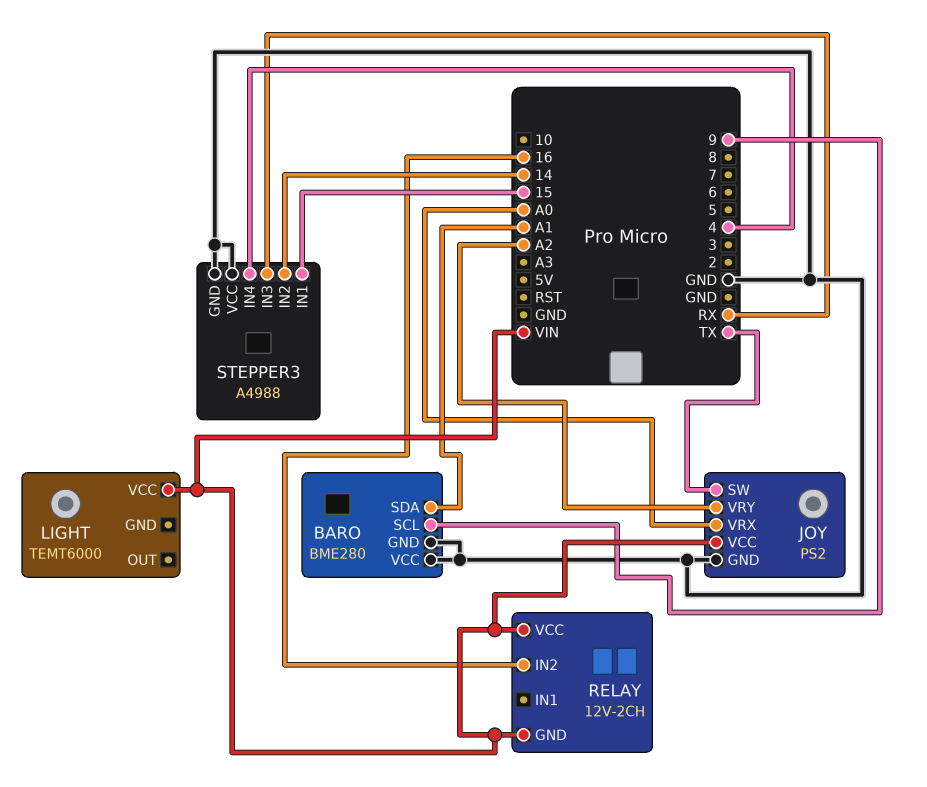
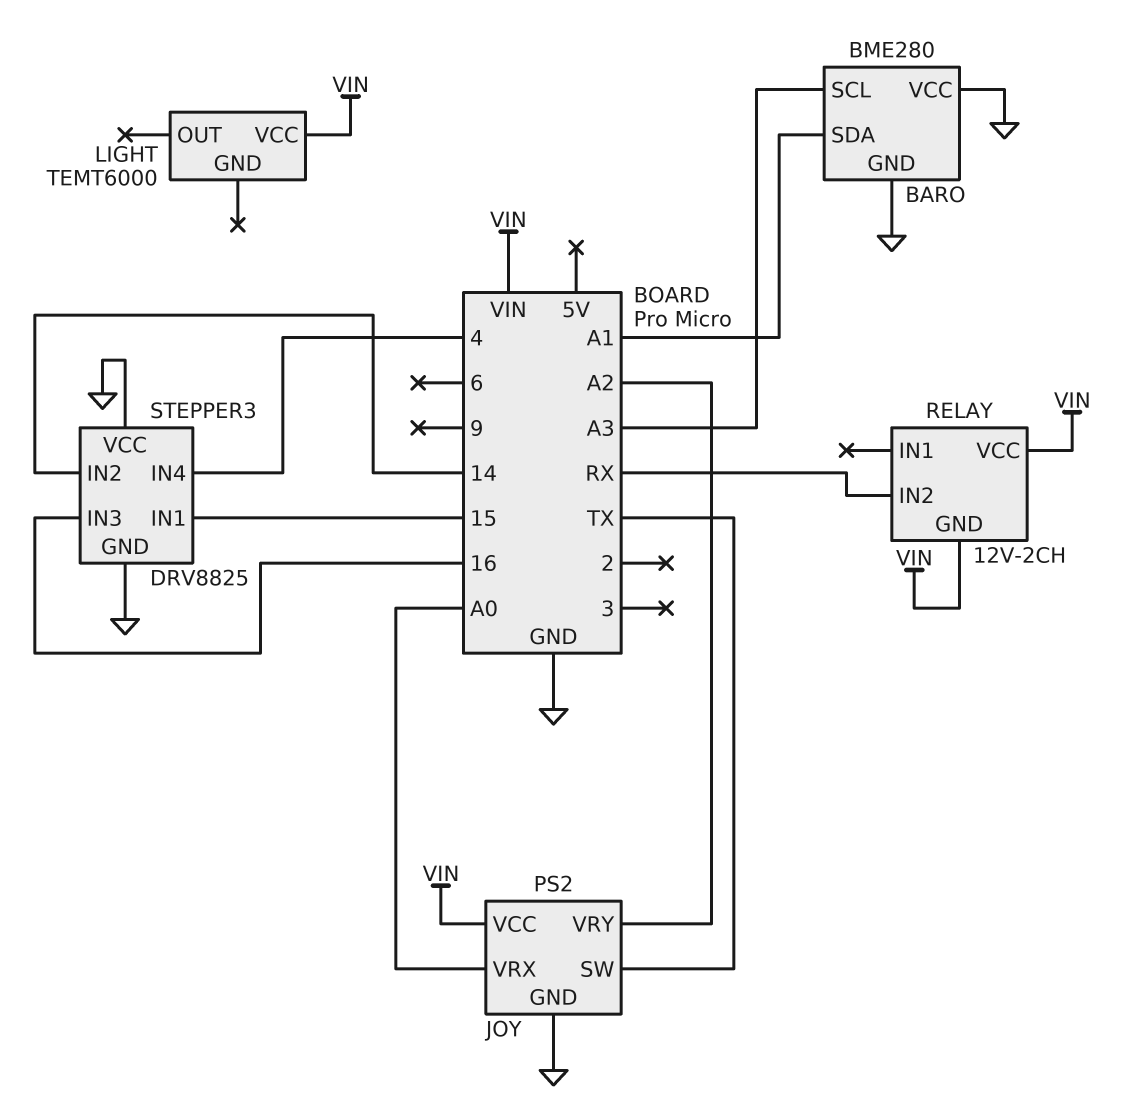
BARO pin SCL: 9 -> A3
RELAY pin IN2: 16 -> RX
STEPPER3: A4988 -> DRV8825
STEPPER3 pin IN3: RX -> 16

